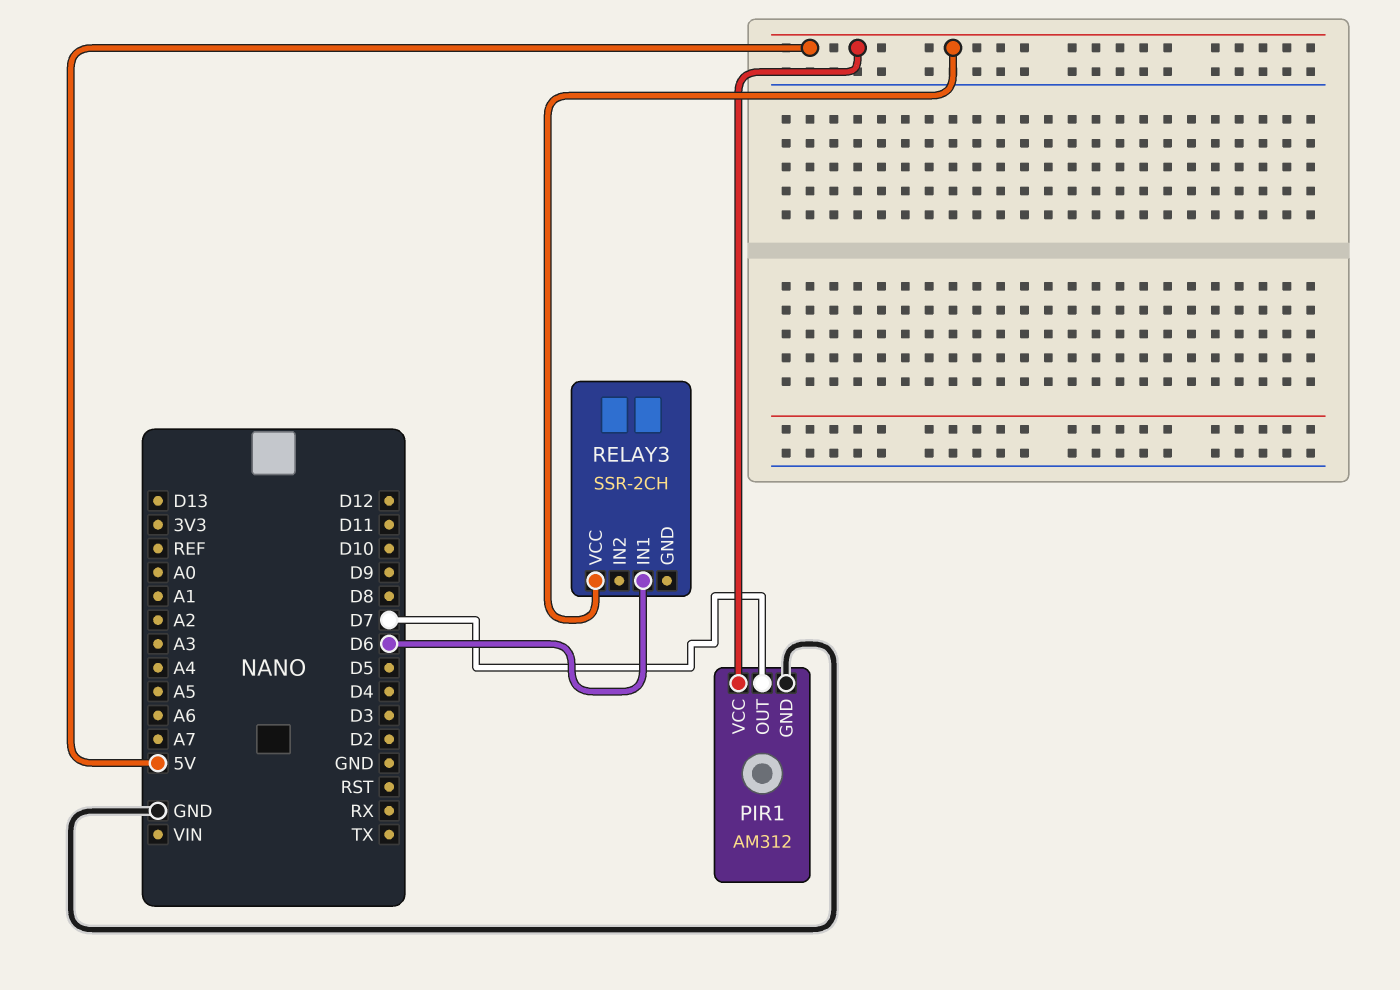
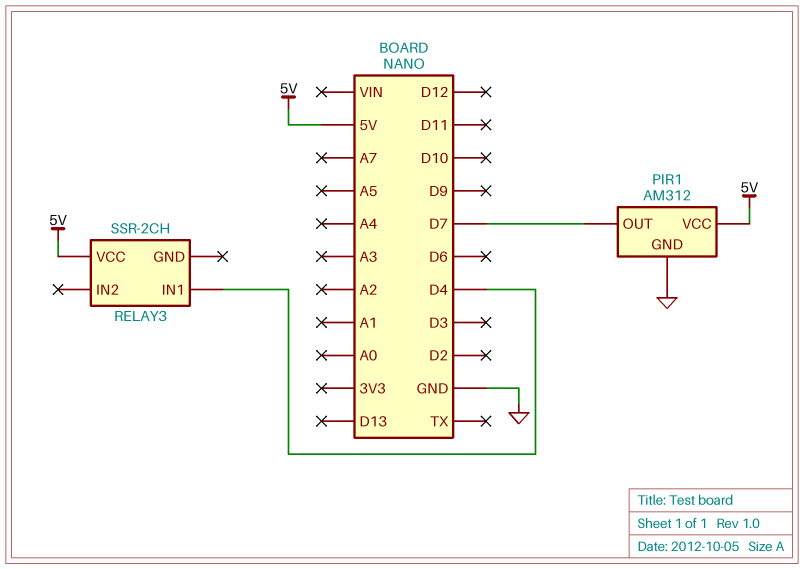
RELAY3 pin IN1: D6 -> D4

